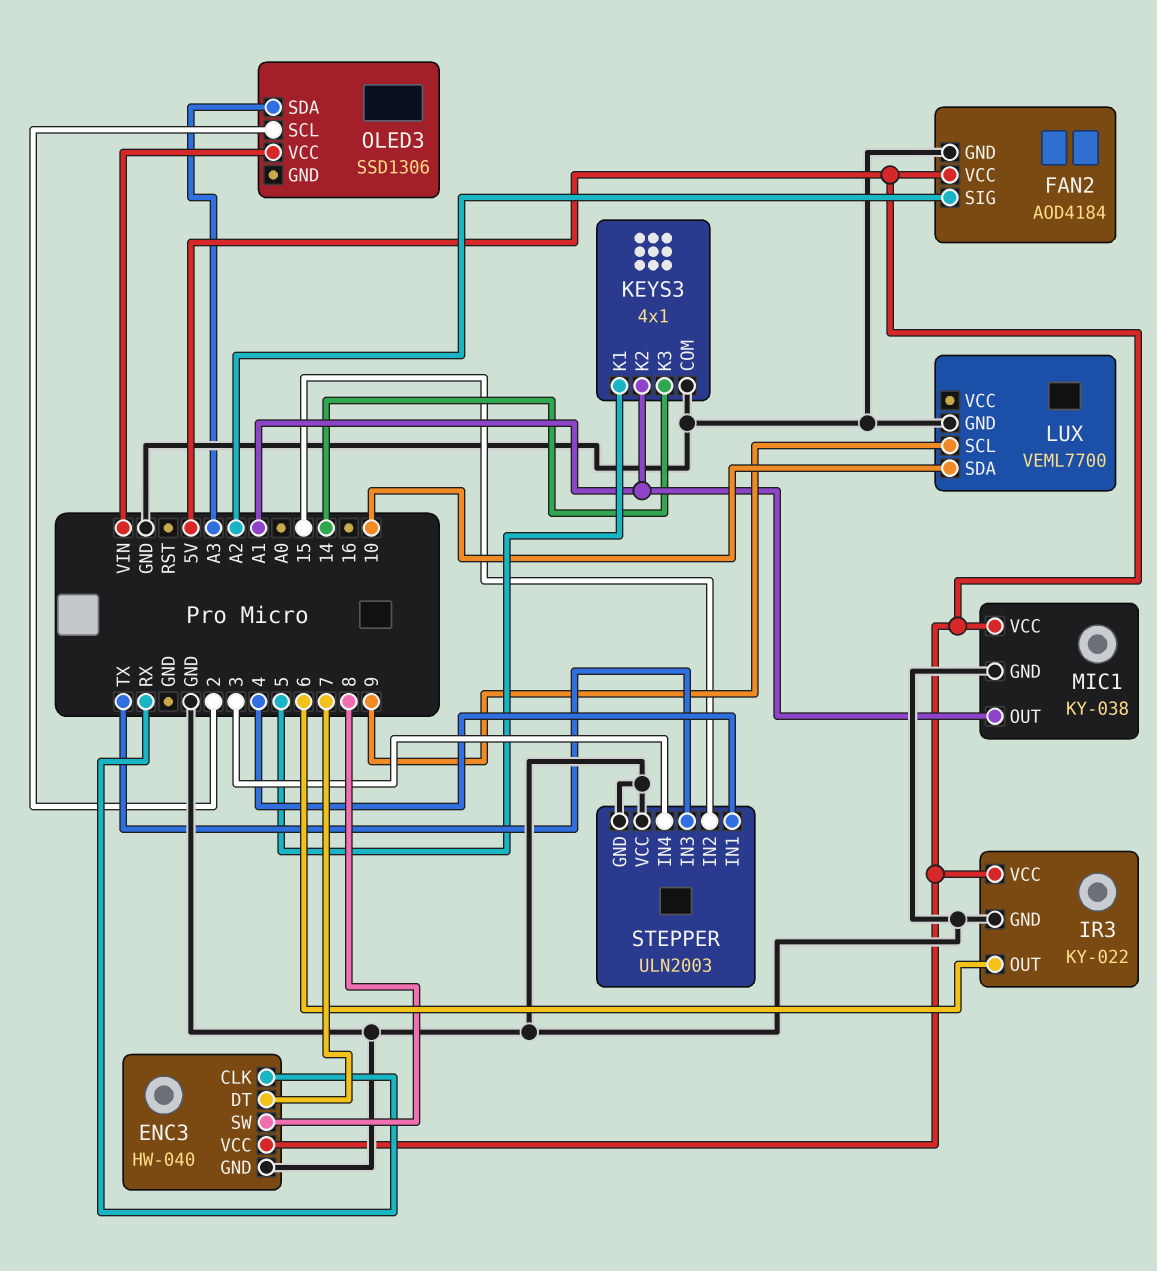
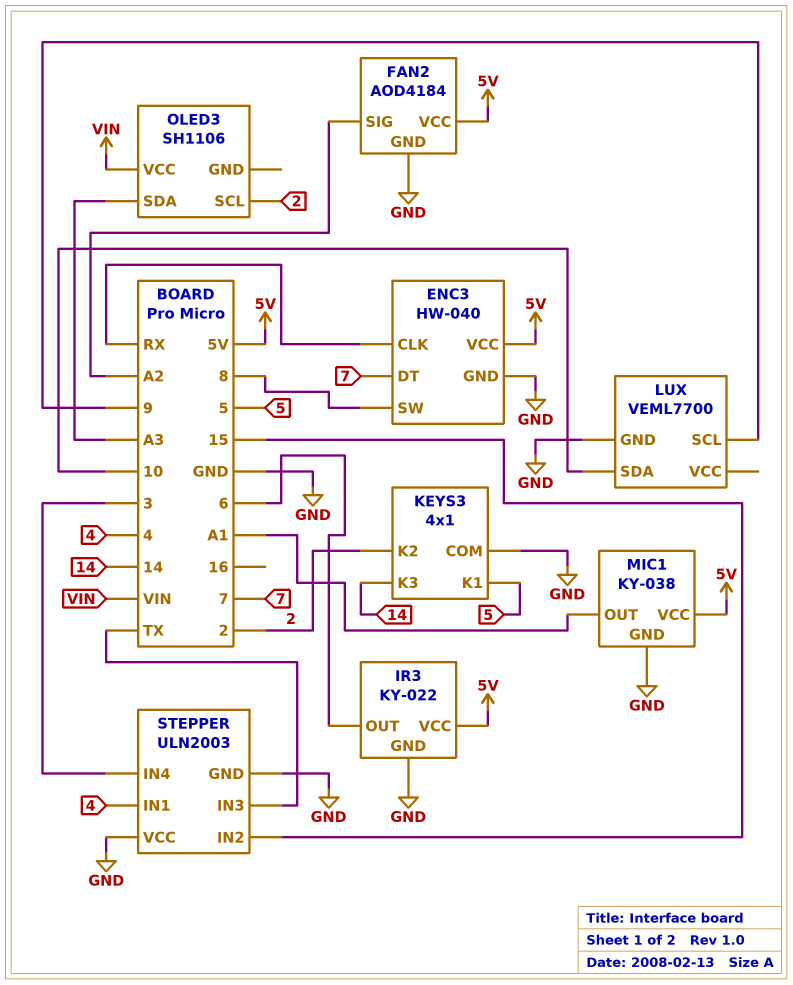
KEYS3 pin K2: A1 -> 2
OLED3: SSD1306 -> SH1106

